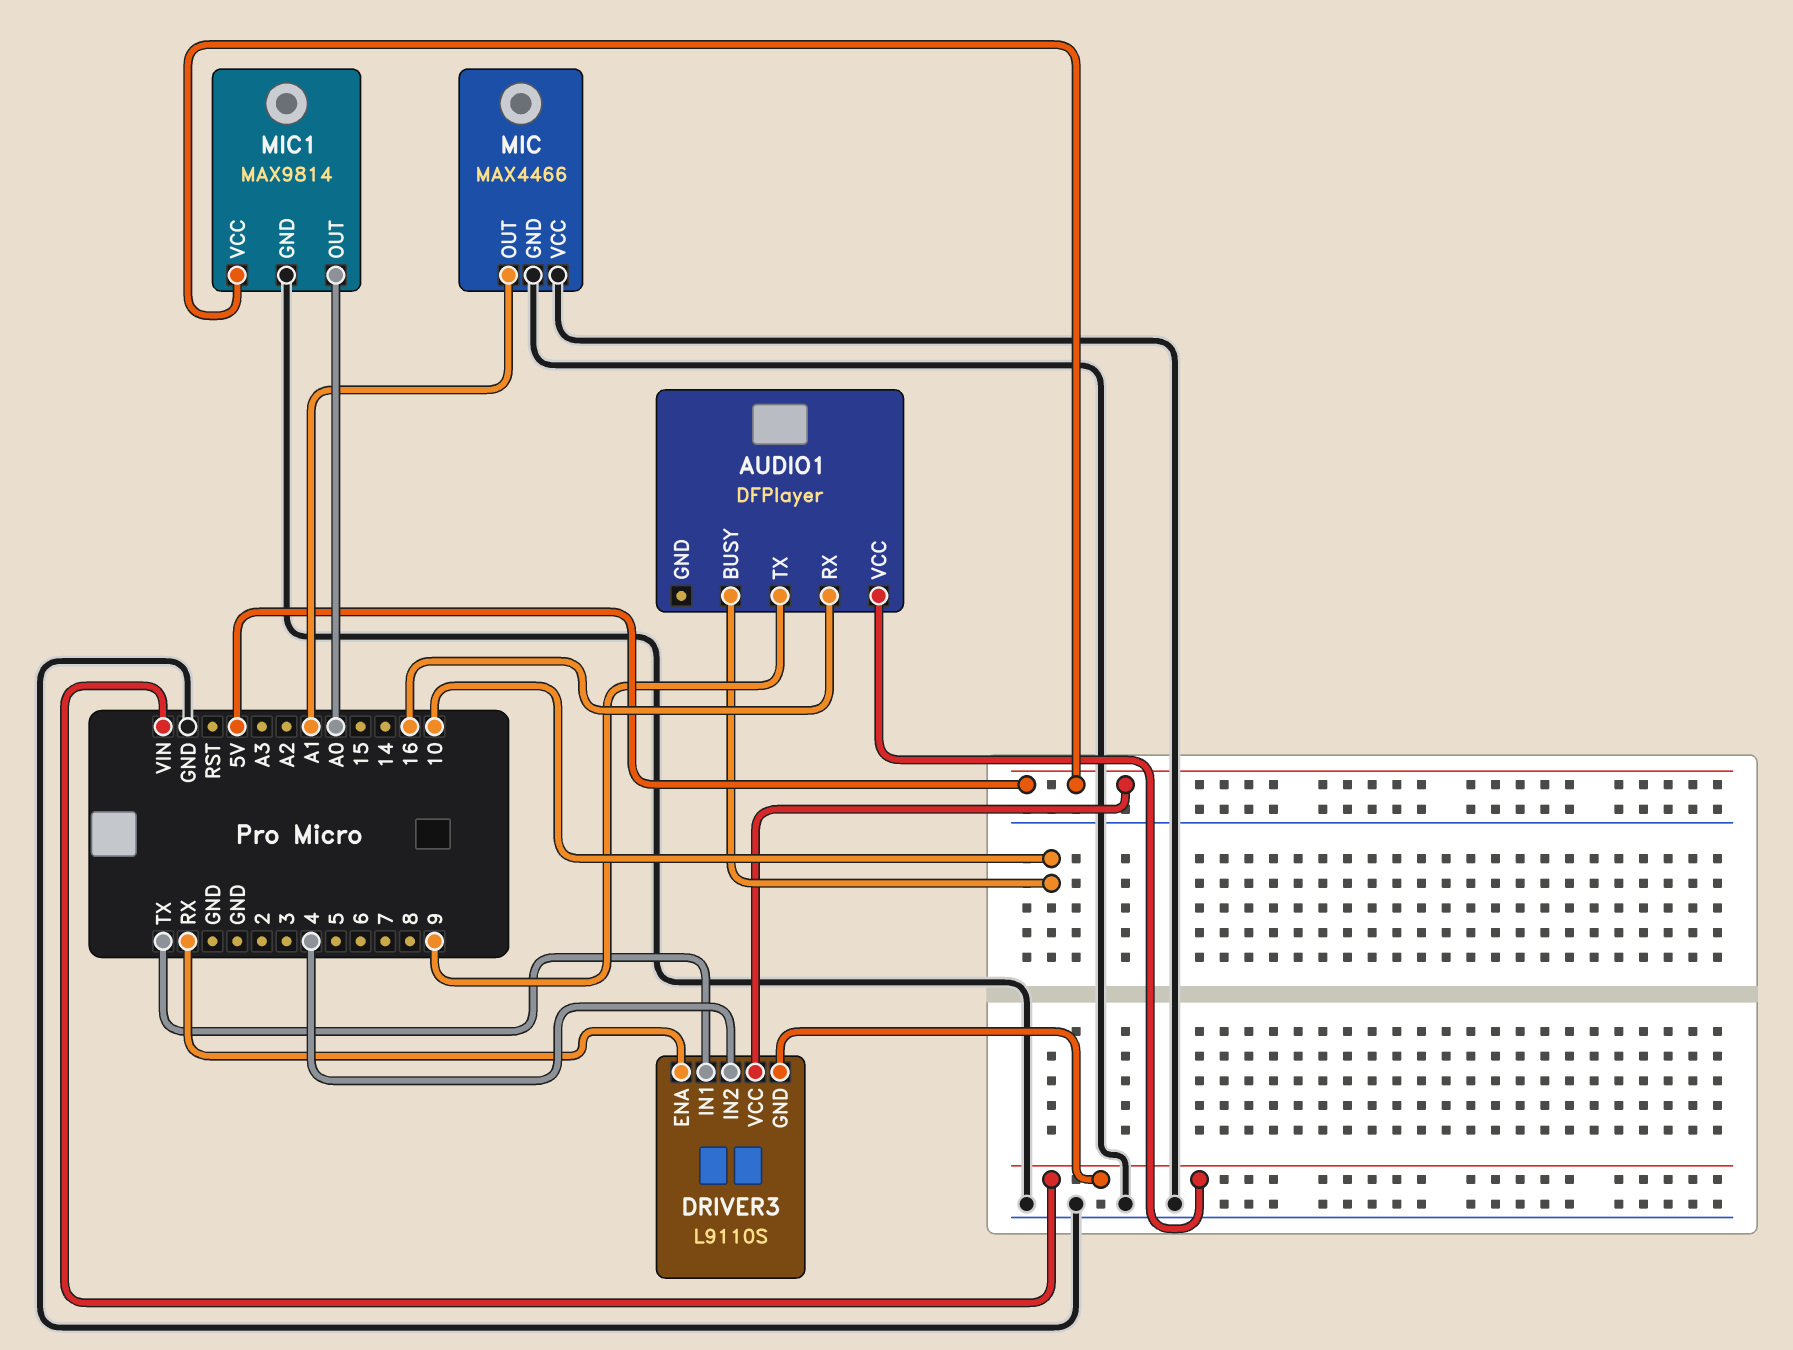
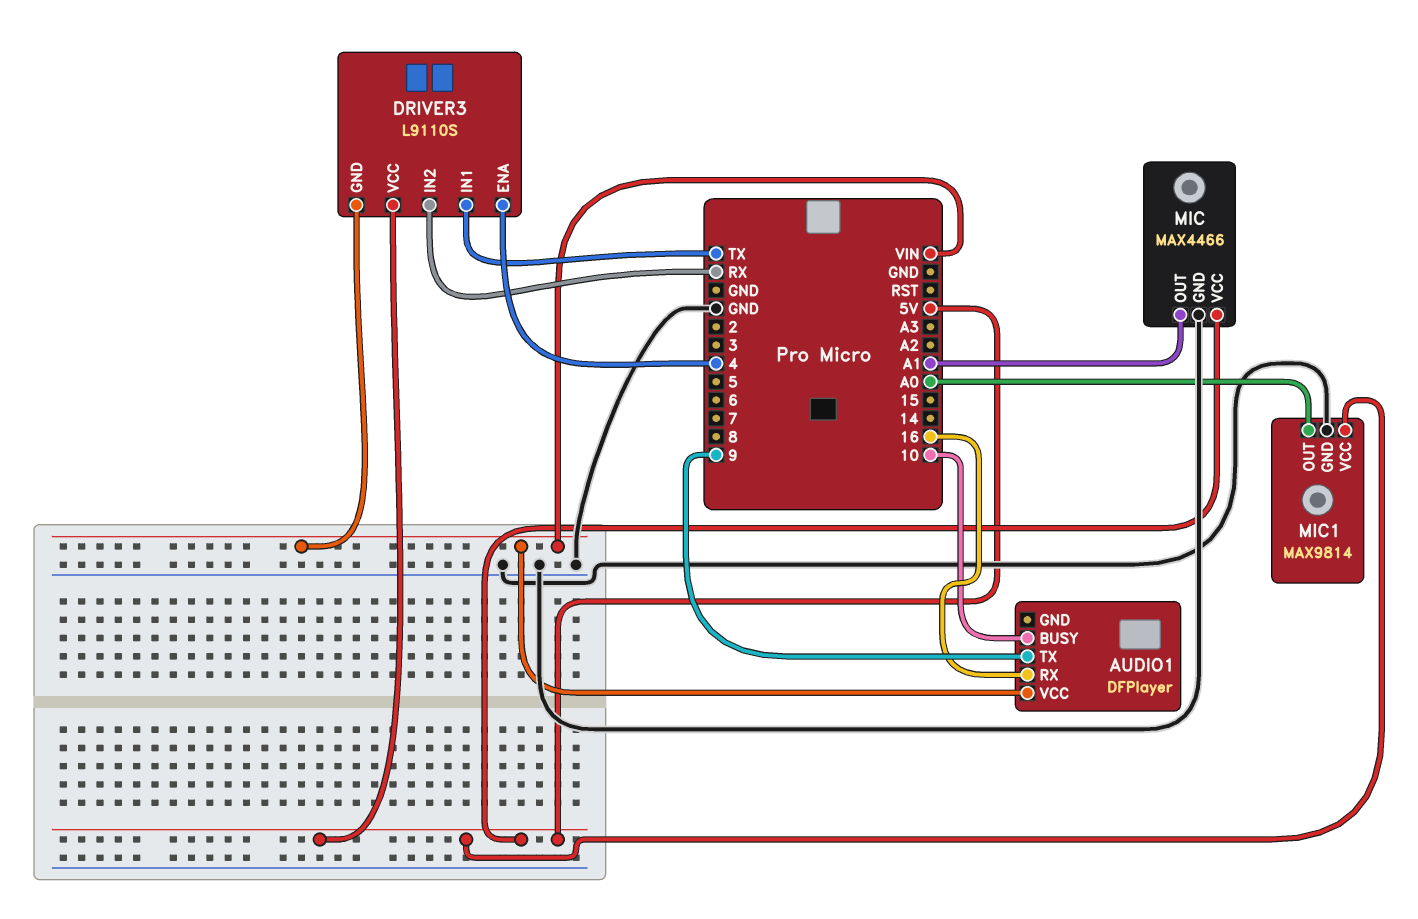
DRIVER3 pin ENA: RX -> 4
DRIVER3 pin IN2: 4 -> RX
MIC pin VCC: GND -> 5V

